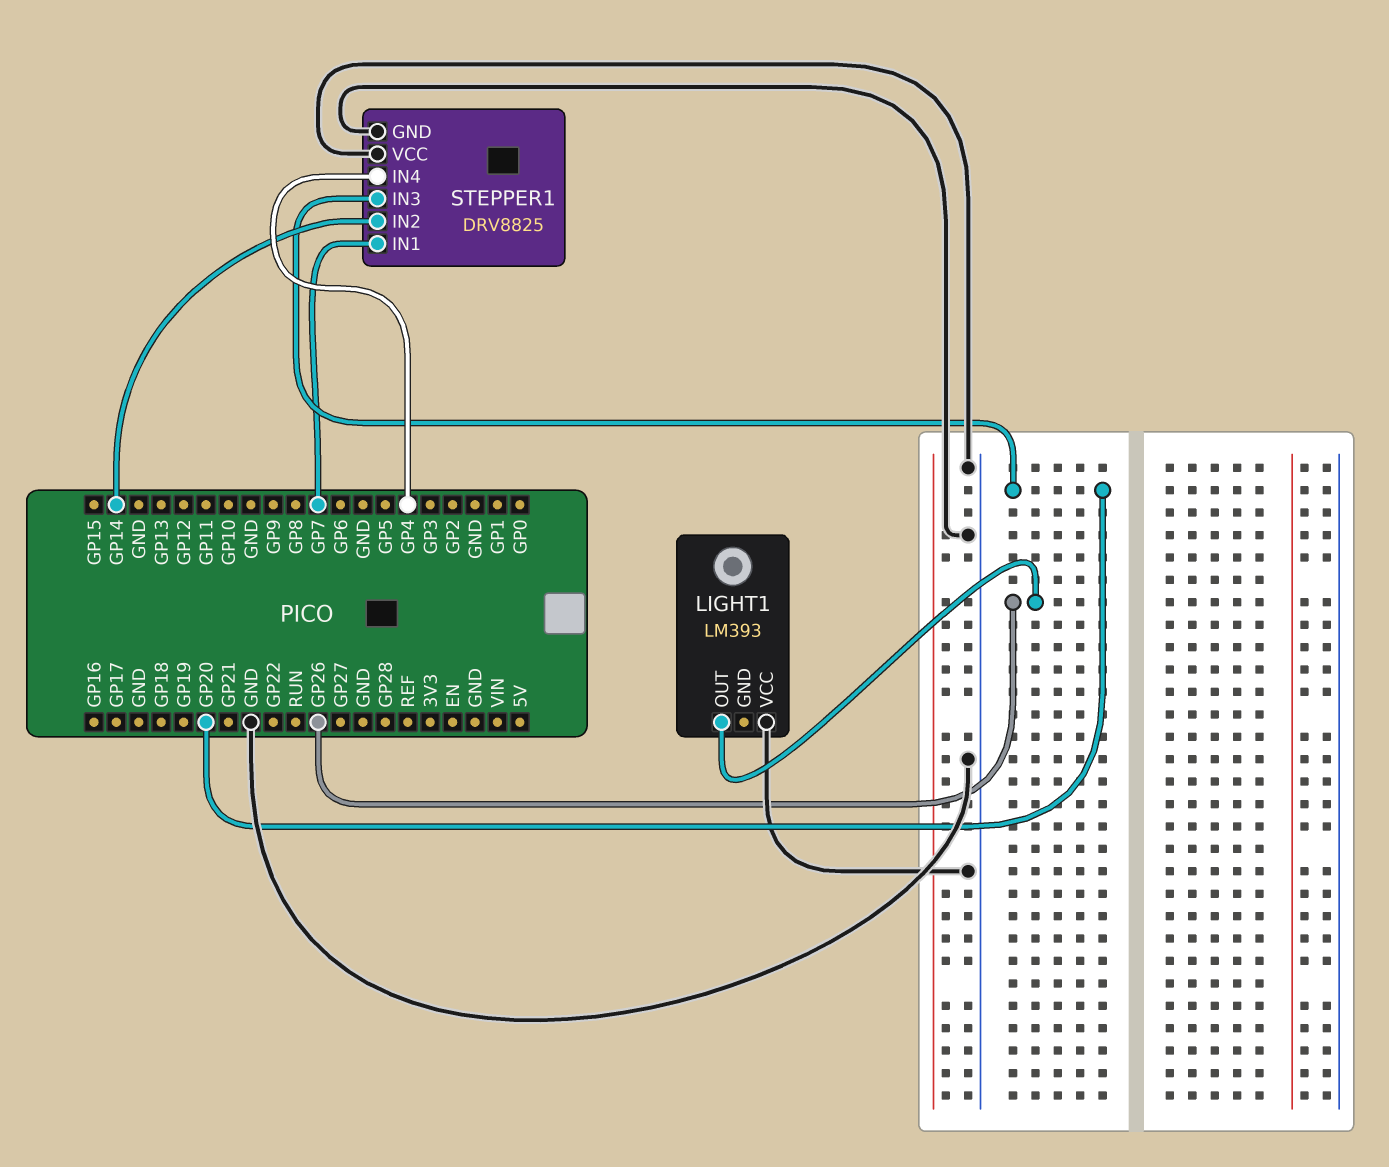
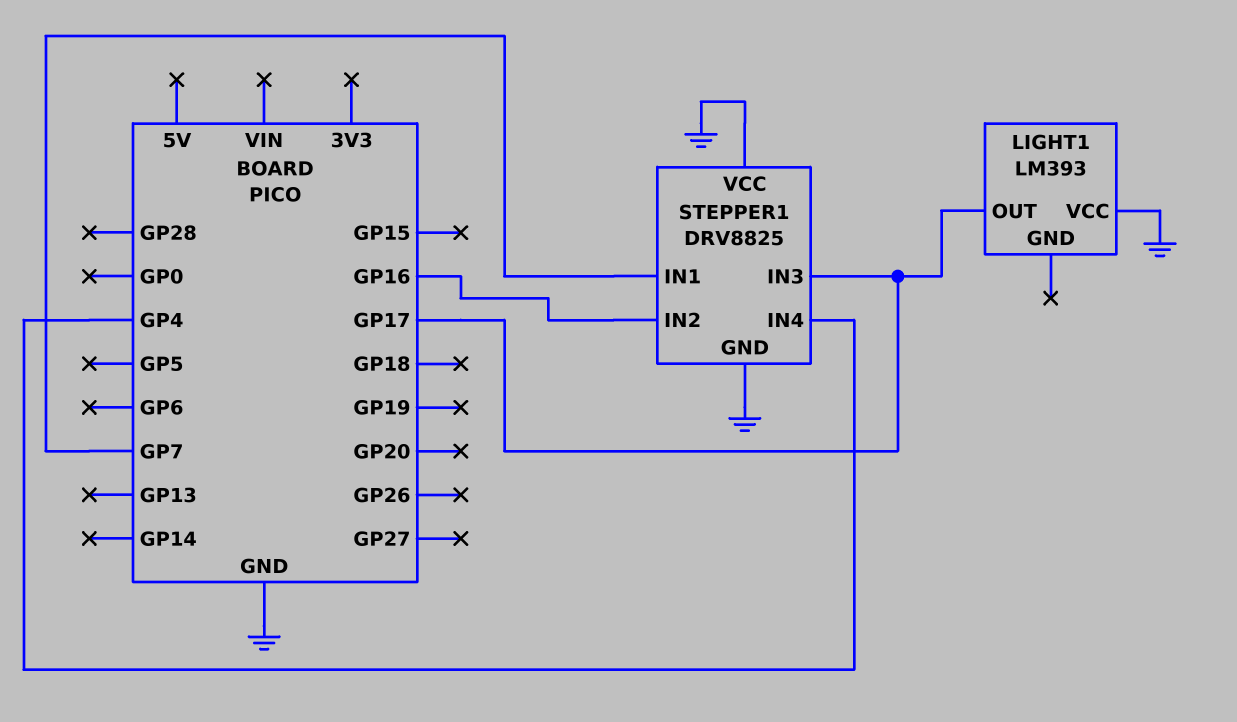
LIGHT1 pin OUT: GP26 -> GP17
STEPPER1 pin IN2: GP14 -> GP16
STEPPER1 pin IN3: GP20 -> GP17

